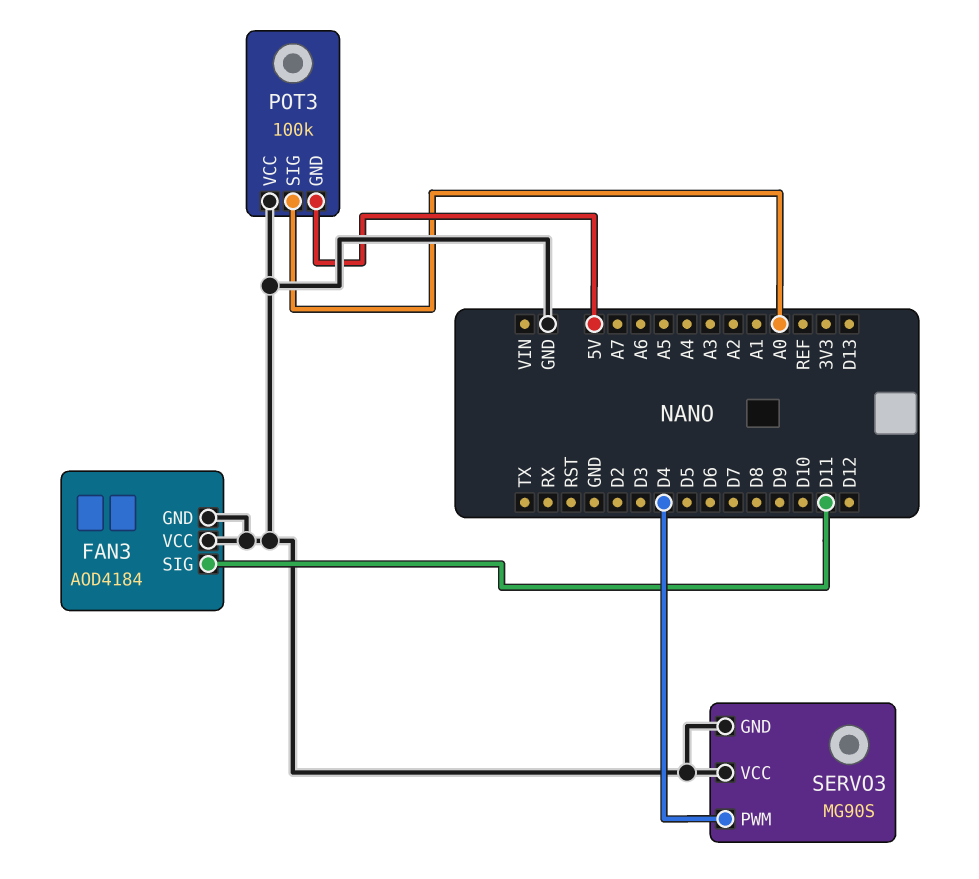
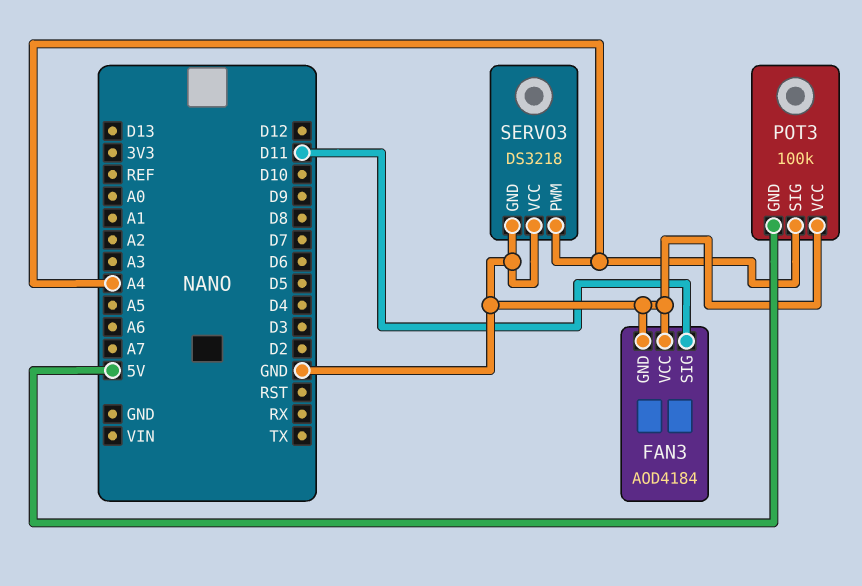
POT3 pin SIG: A0 -> A4
SERVO3: MG90S -> DS3218
SERVO3 pin PWM: D4 -> A4

